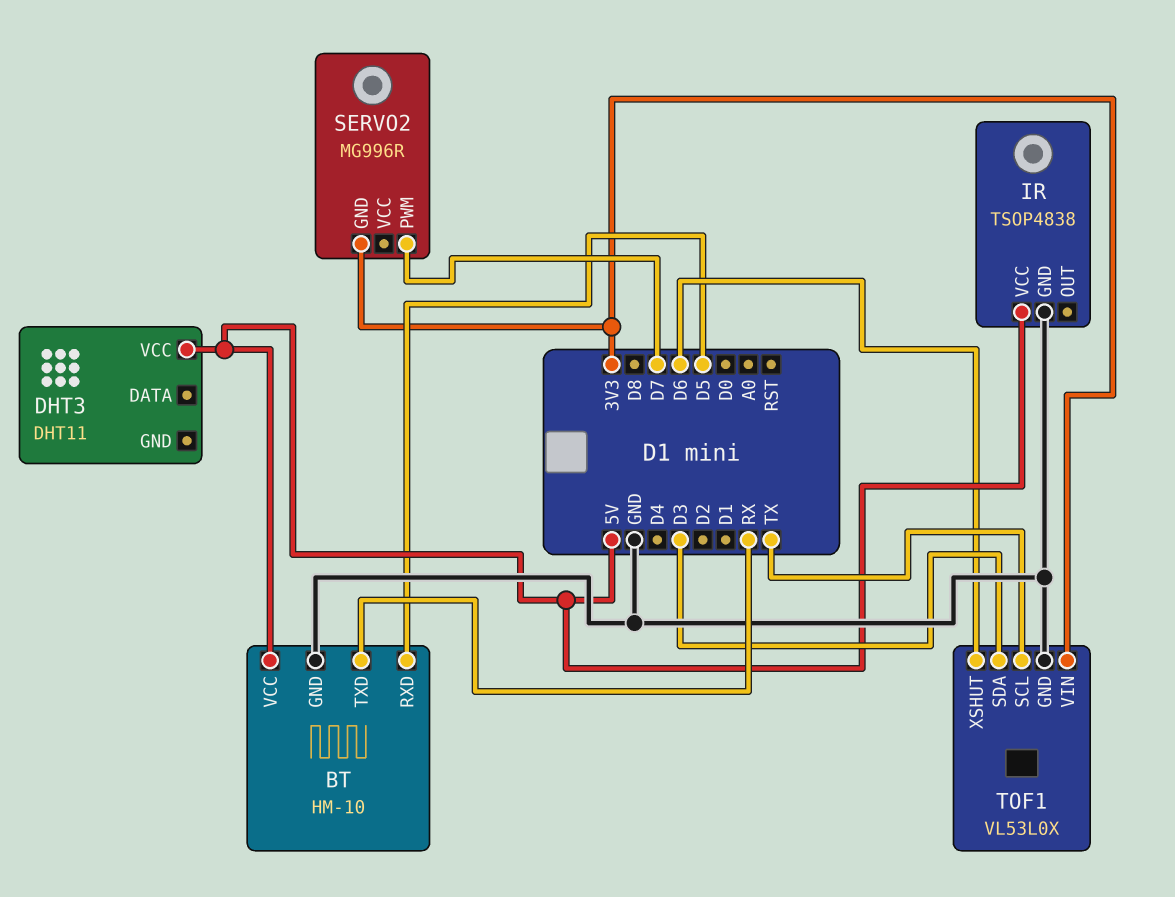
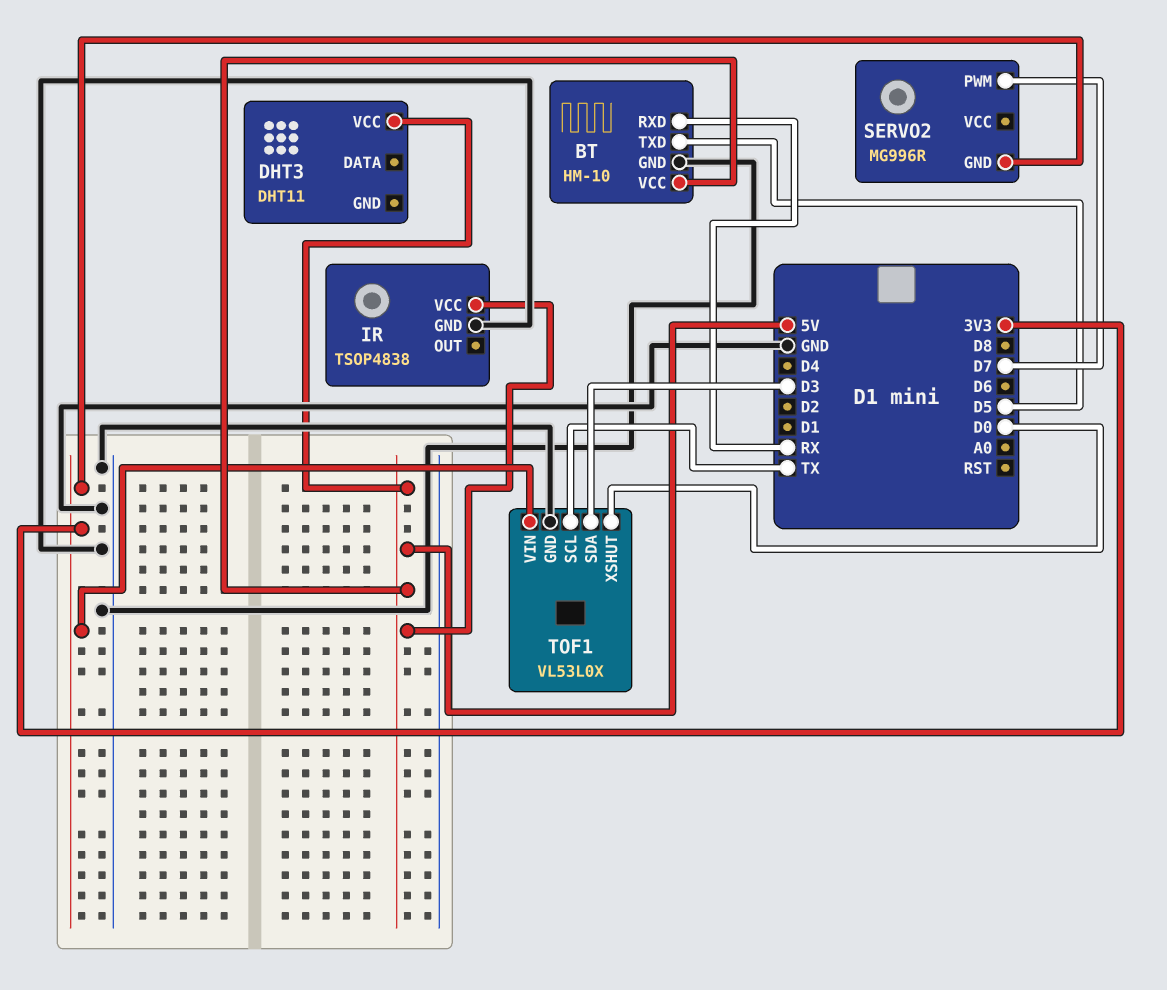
BT pin RXD: D5 -> RX
BT pin TXD: RX -> D5
TOF1 pin XSHUT: D6 -> D0

